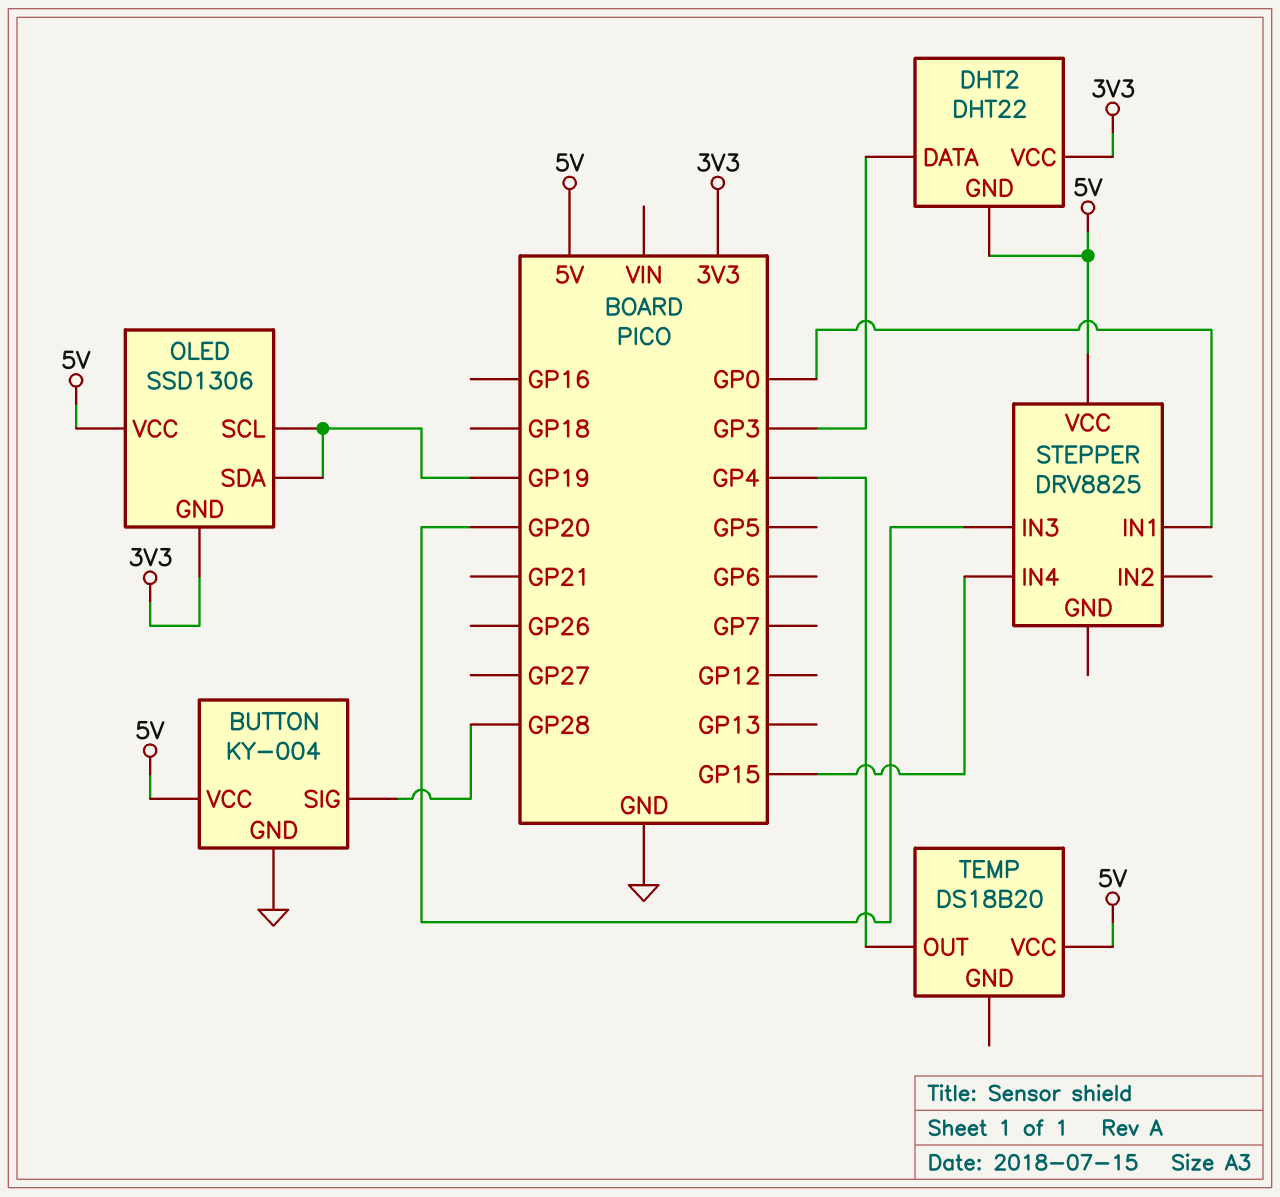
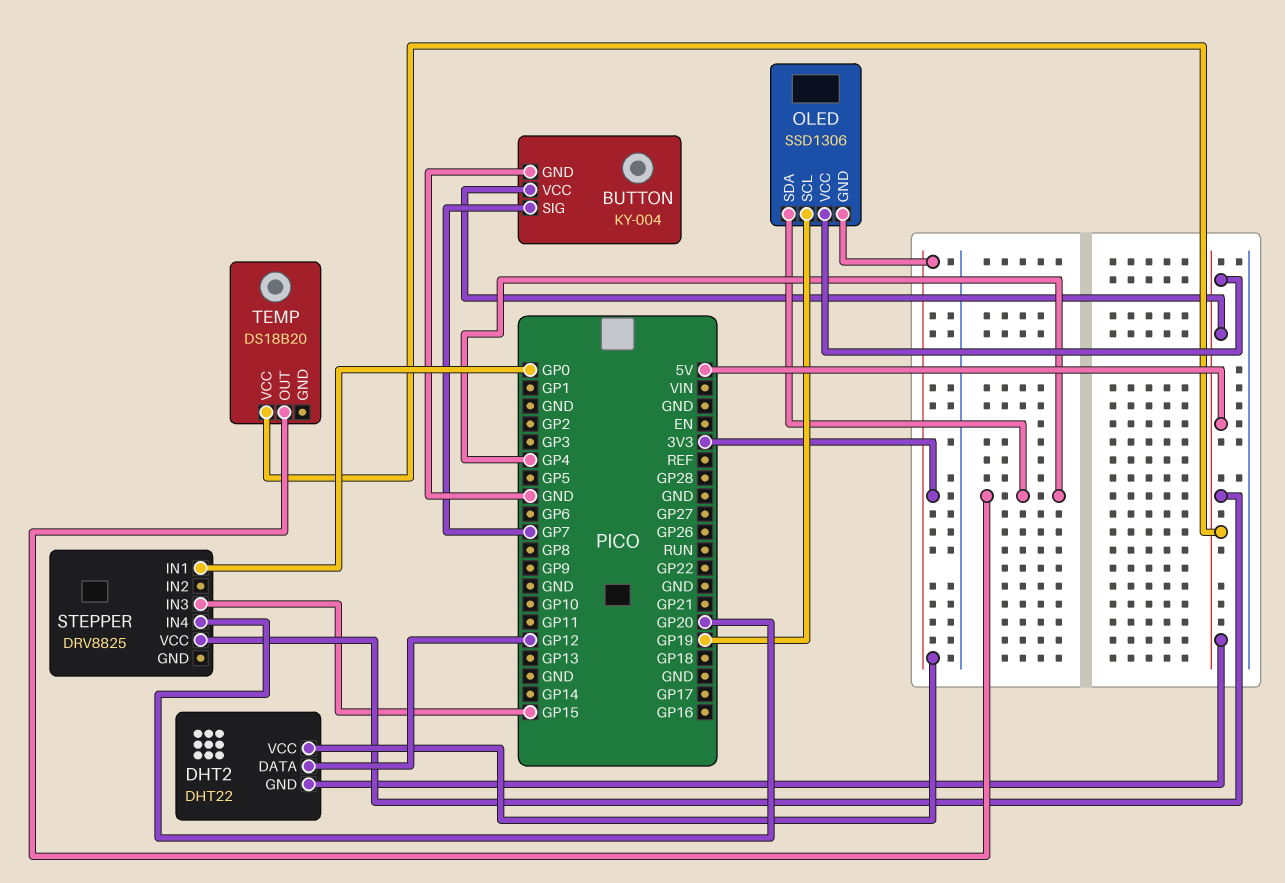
BUTTON pin SIG: GP28 -> GP7
DHT2 pin DATA: GP3 -> GP12
OLED pin SDA: GP19 -> GP4
STEPPER pin IN3: GP20 -> GP15
STEPPER pin IN4: GP15 -> GP20

